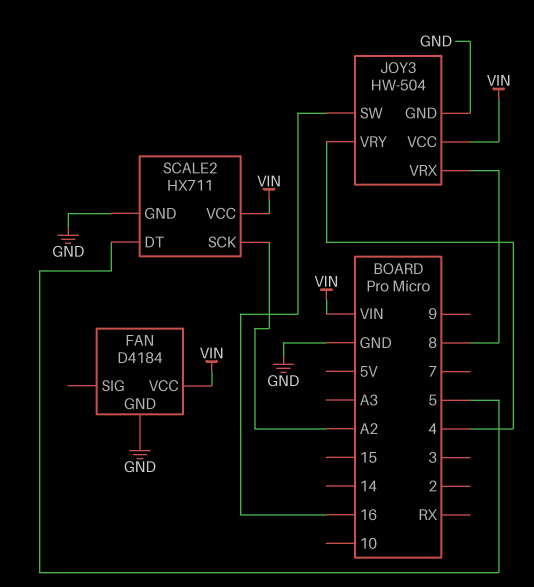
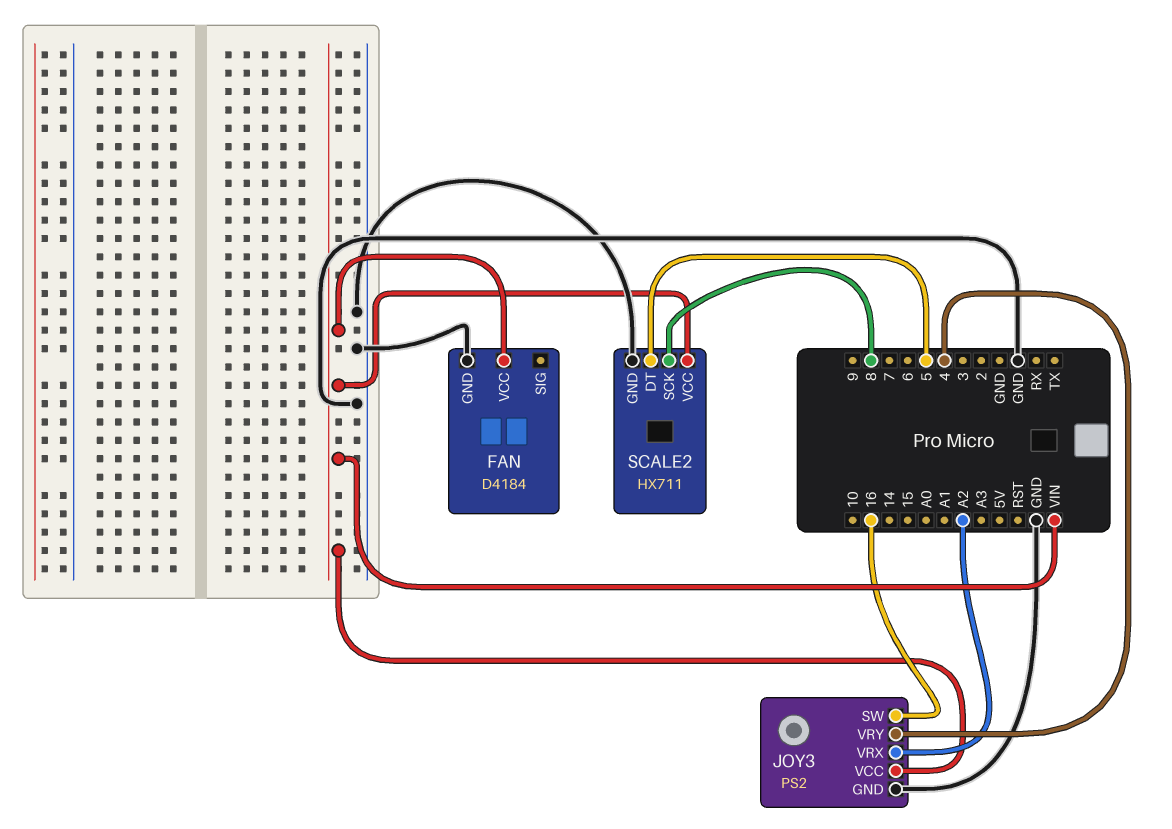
JOY3: HW-504 -> PS2
JOY3 pin VRX: 8 -> A2
SCALE2 pin SCK: A2 -> 8

